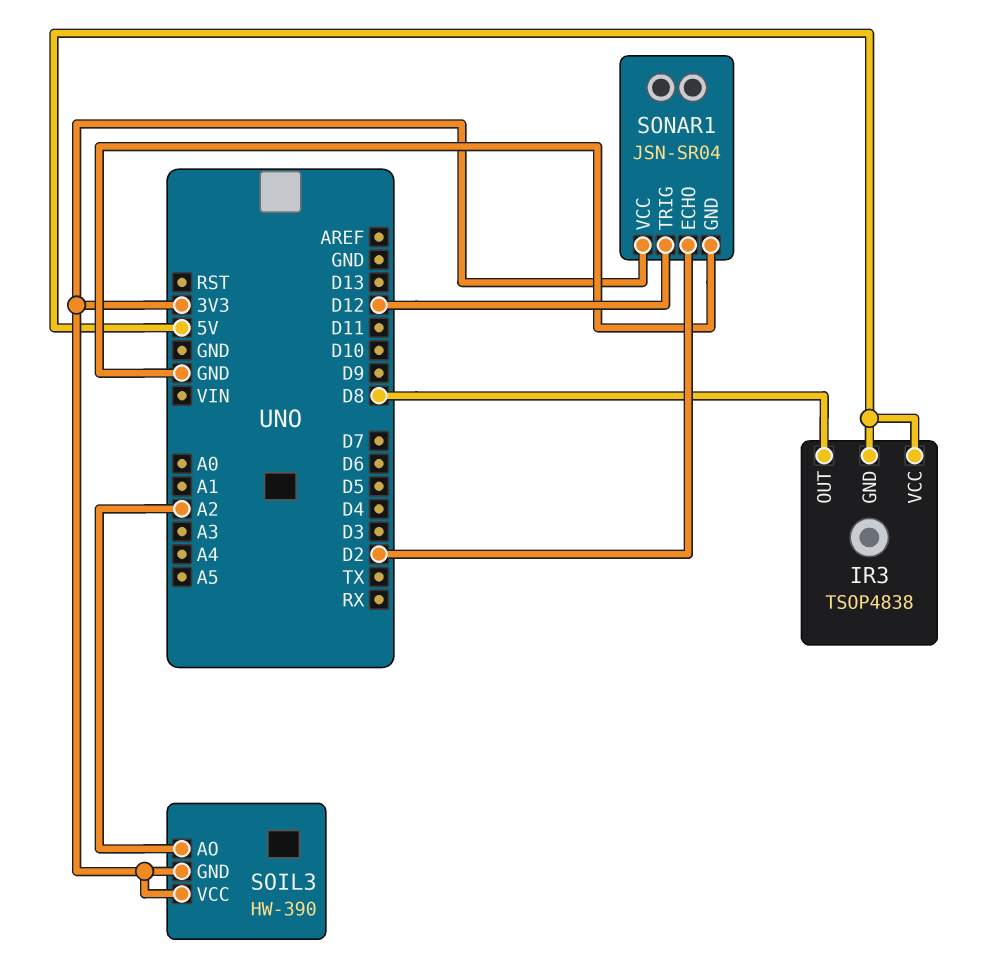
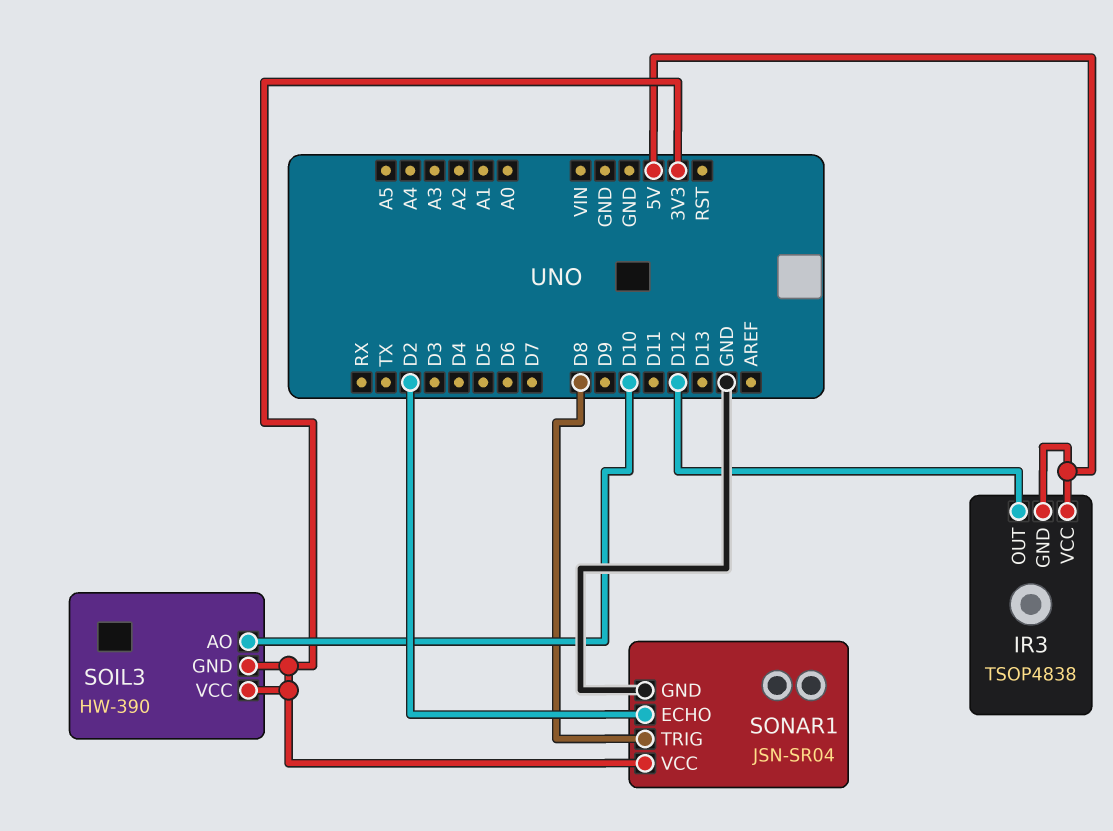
IR3 pin OUT: D8 -> D12
SOIL3 pin AO: A2 -> D10
SONAR1 pin TRIG: D12 -> D8

